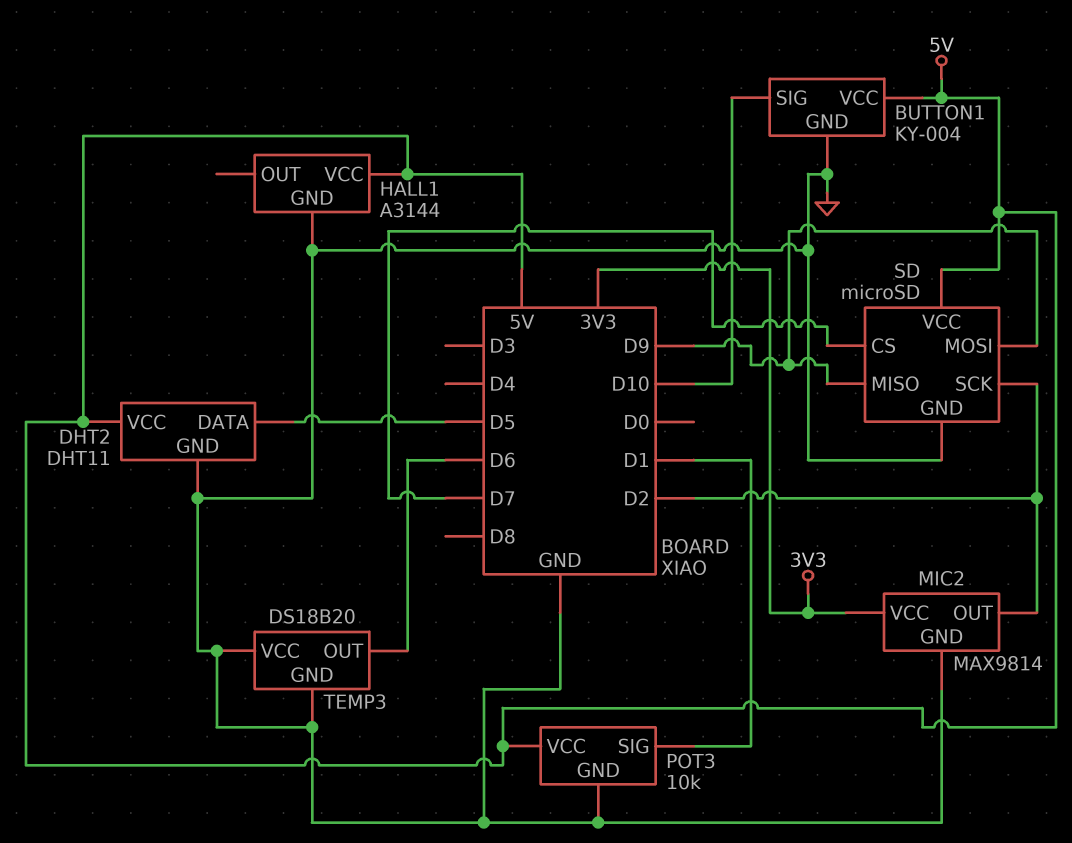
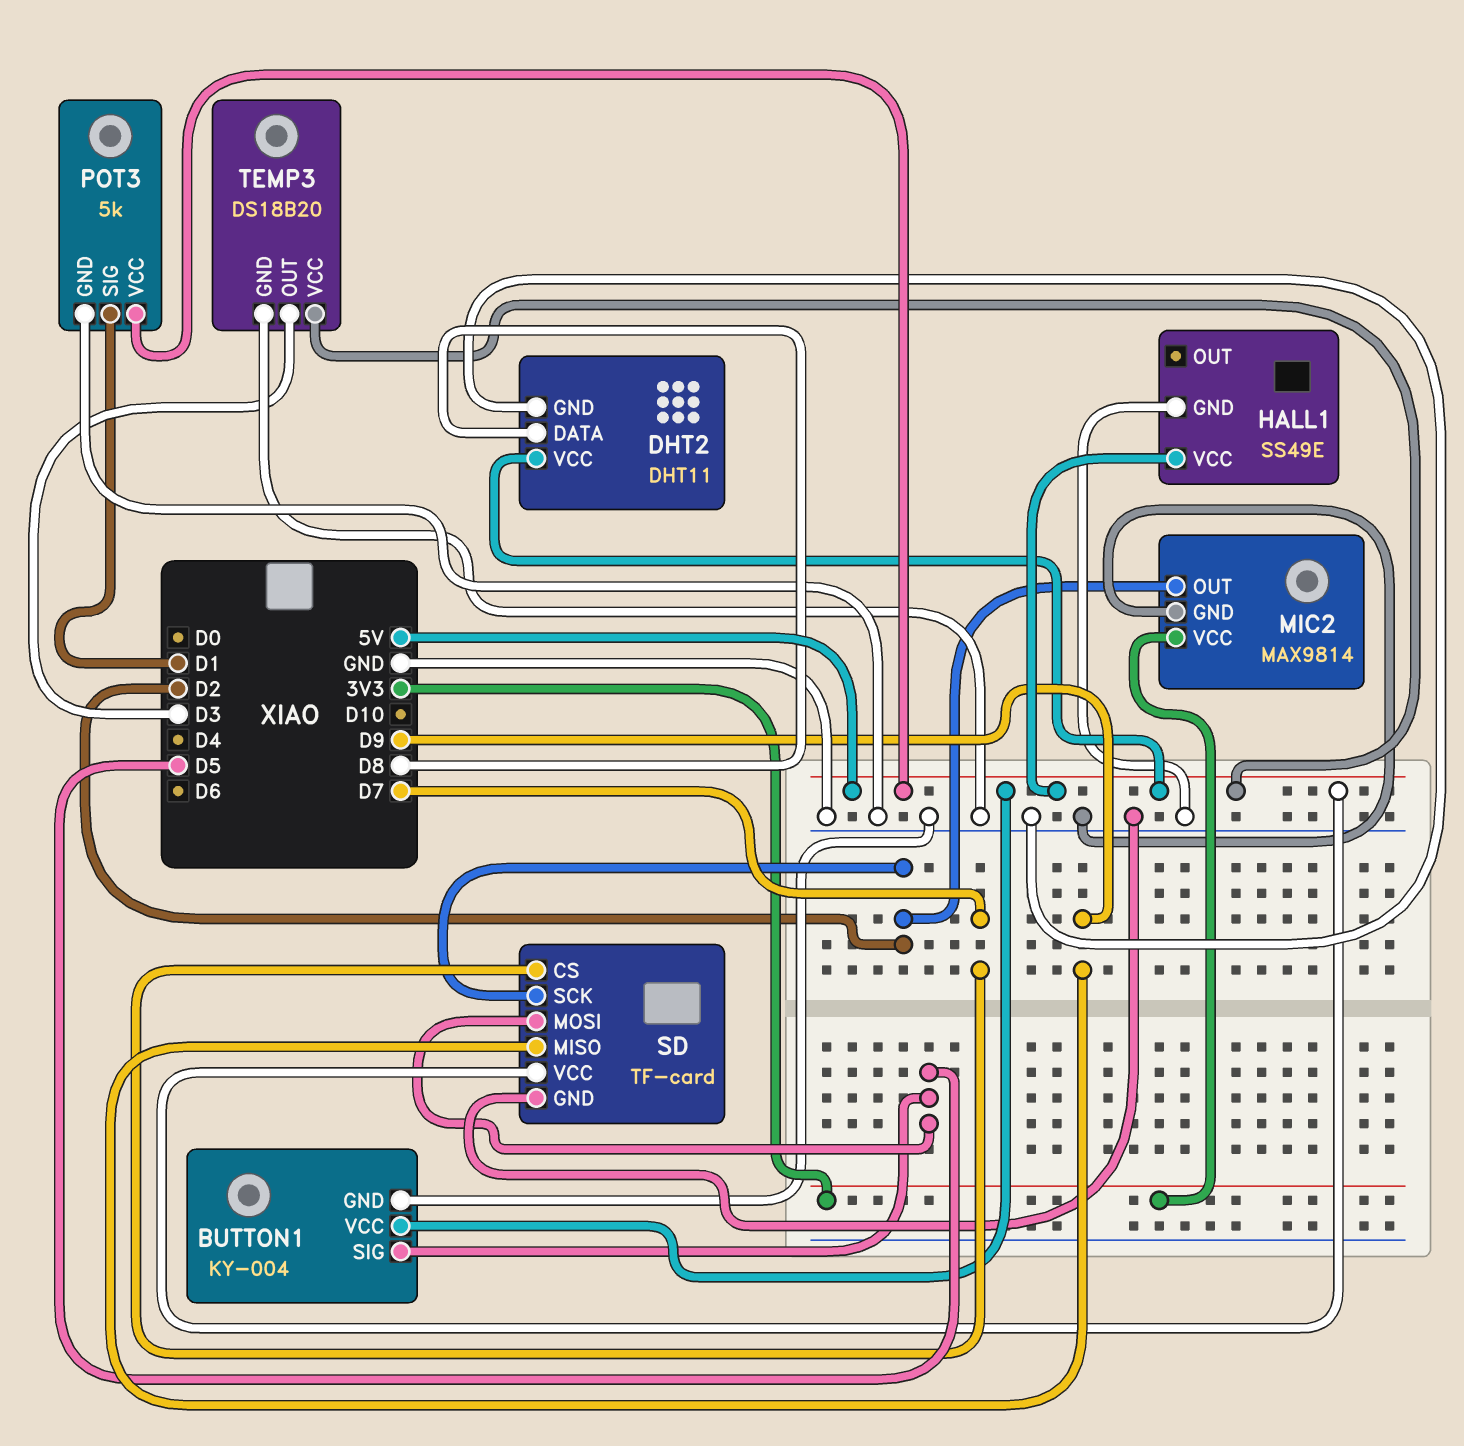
BUTTON1 pin SIG: D10 -> D5
DHT2 pin DATA: D5 -> D8
HALL1: A3144 -> SS49E
POT3: 10k -> 5k
SD: microSD -> TF-card
SD pin MOSI: D9 -> D5
TEMP3 pin OUT: D6 -> D3
TEMP3 pin VCC: GND -> 5V

